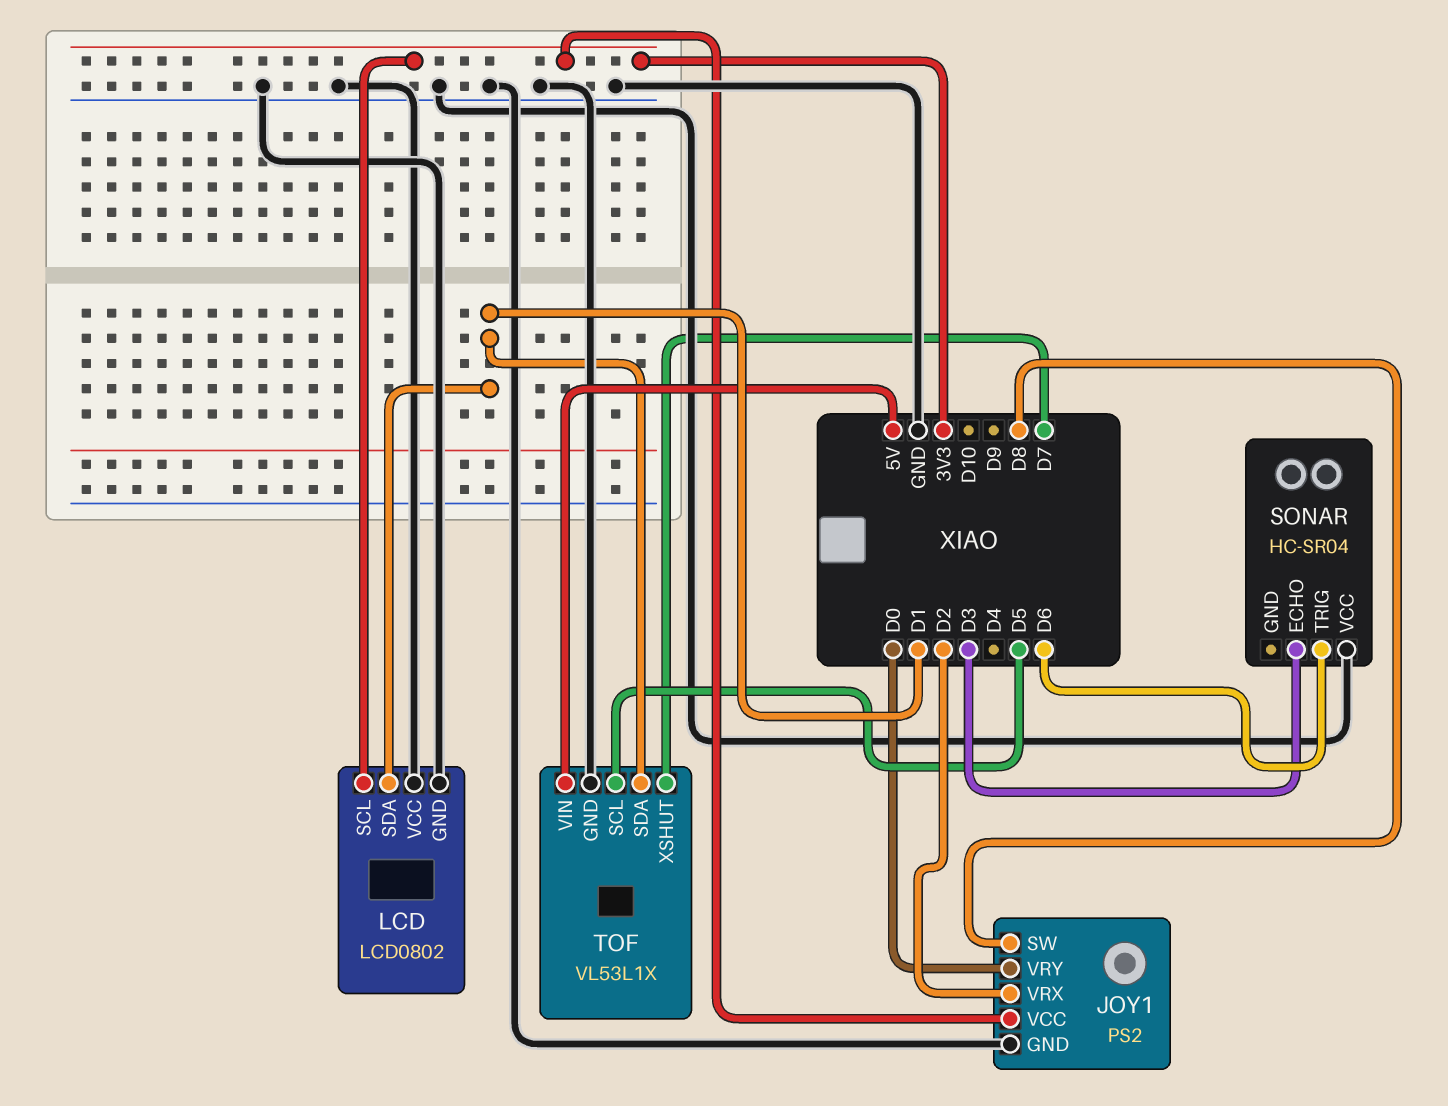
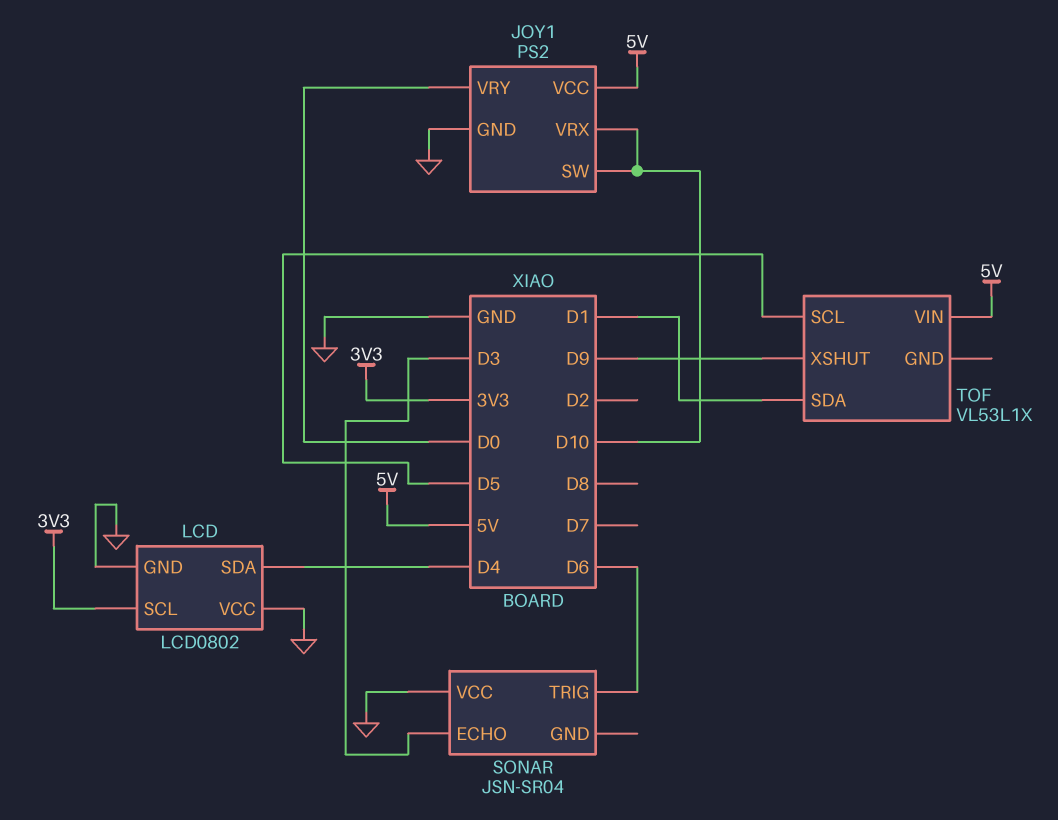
JOY1 pin SW: D8 -> D10
JOY1 pin VCC: 3V3 -> 5V
JOY1 pin VRX: D2 -> D10
LCD pin SDA: D1 -> D4
SONAR: HC-SR04 -> JSN-SR04
TOF pin GND: GND -> none
TOF pin XSHUT: D7 -> D9

